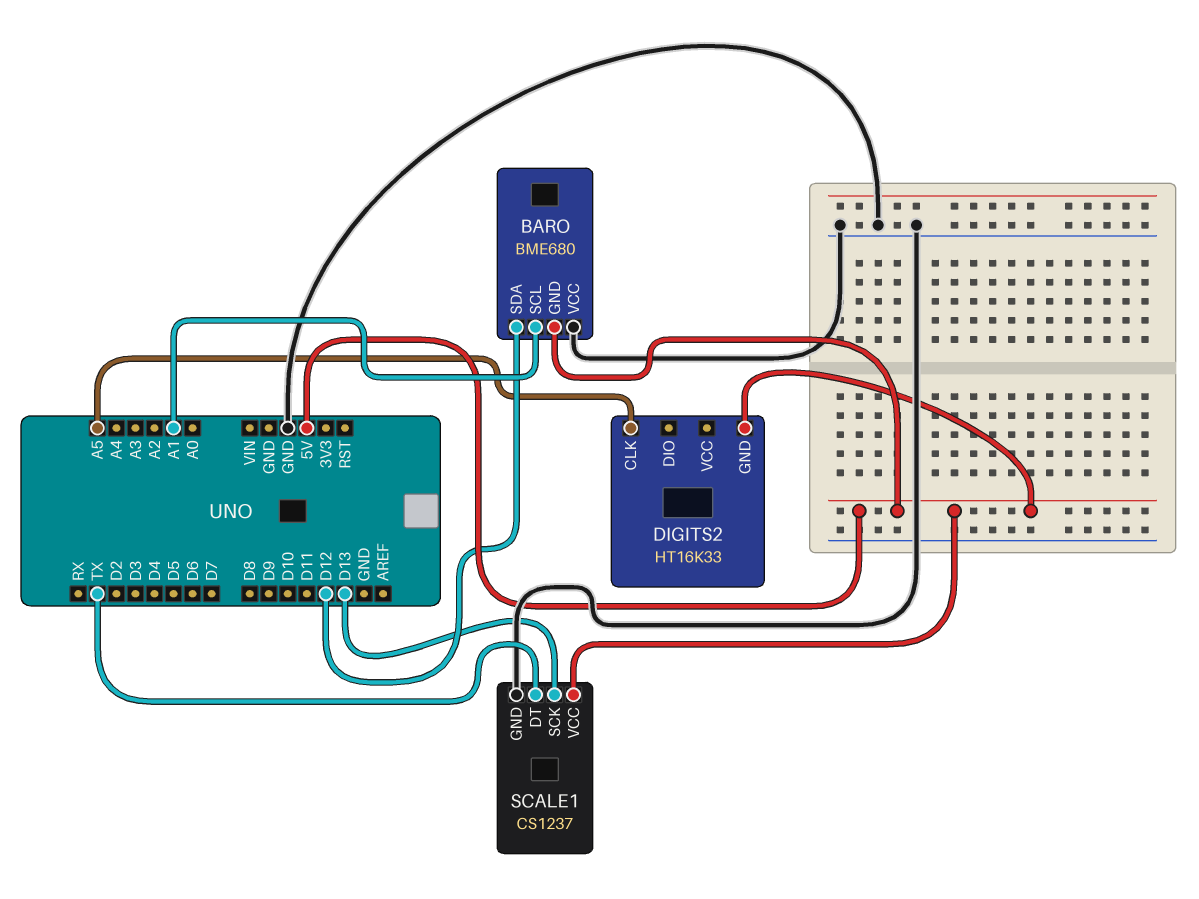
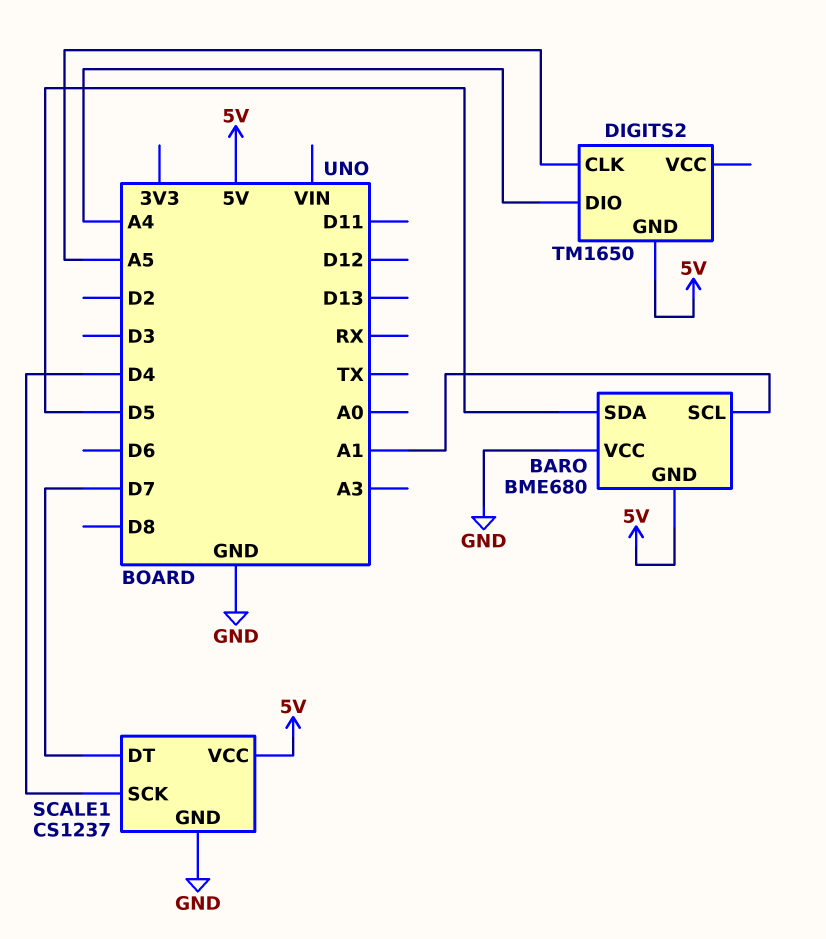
BARO pin SDA: D12 -> D5
DIGITS2: HT16K33 -> TM1650
DIGITS2 pin DIO: none -> A4
SCALE1 pin DT: TX -> D7
SCALE1 pin SCK: D13 -> D4

